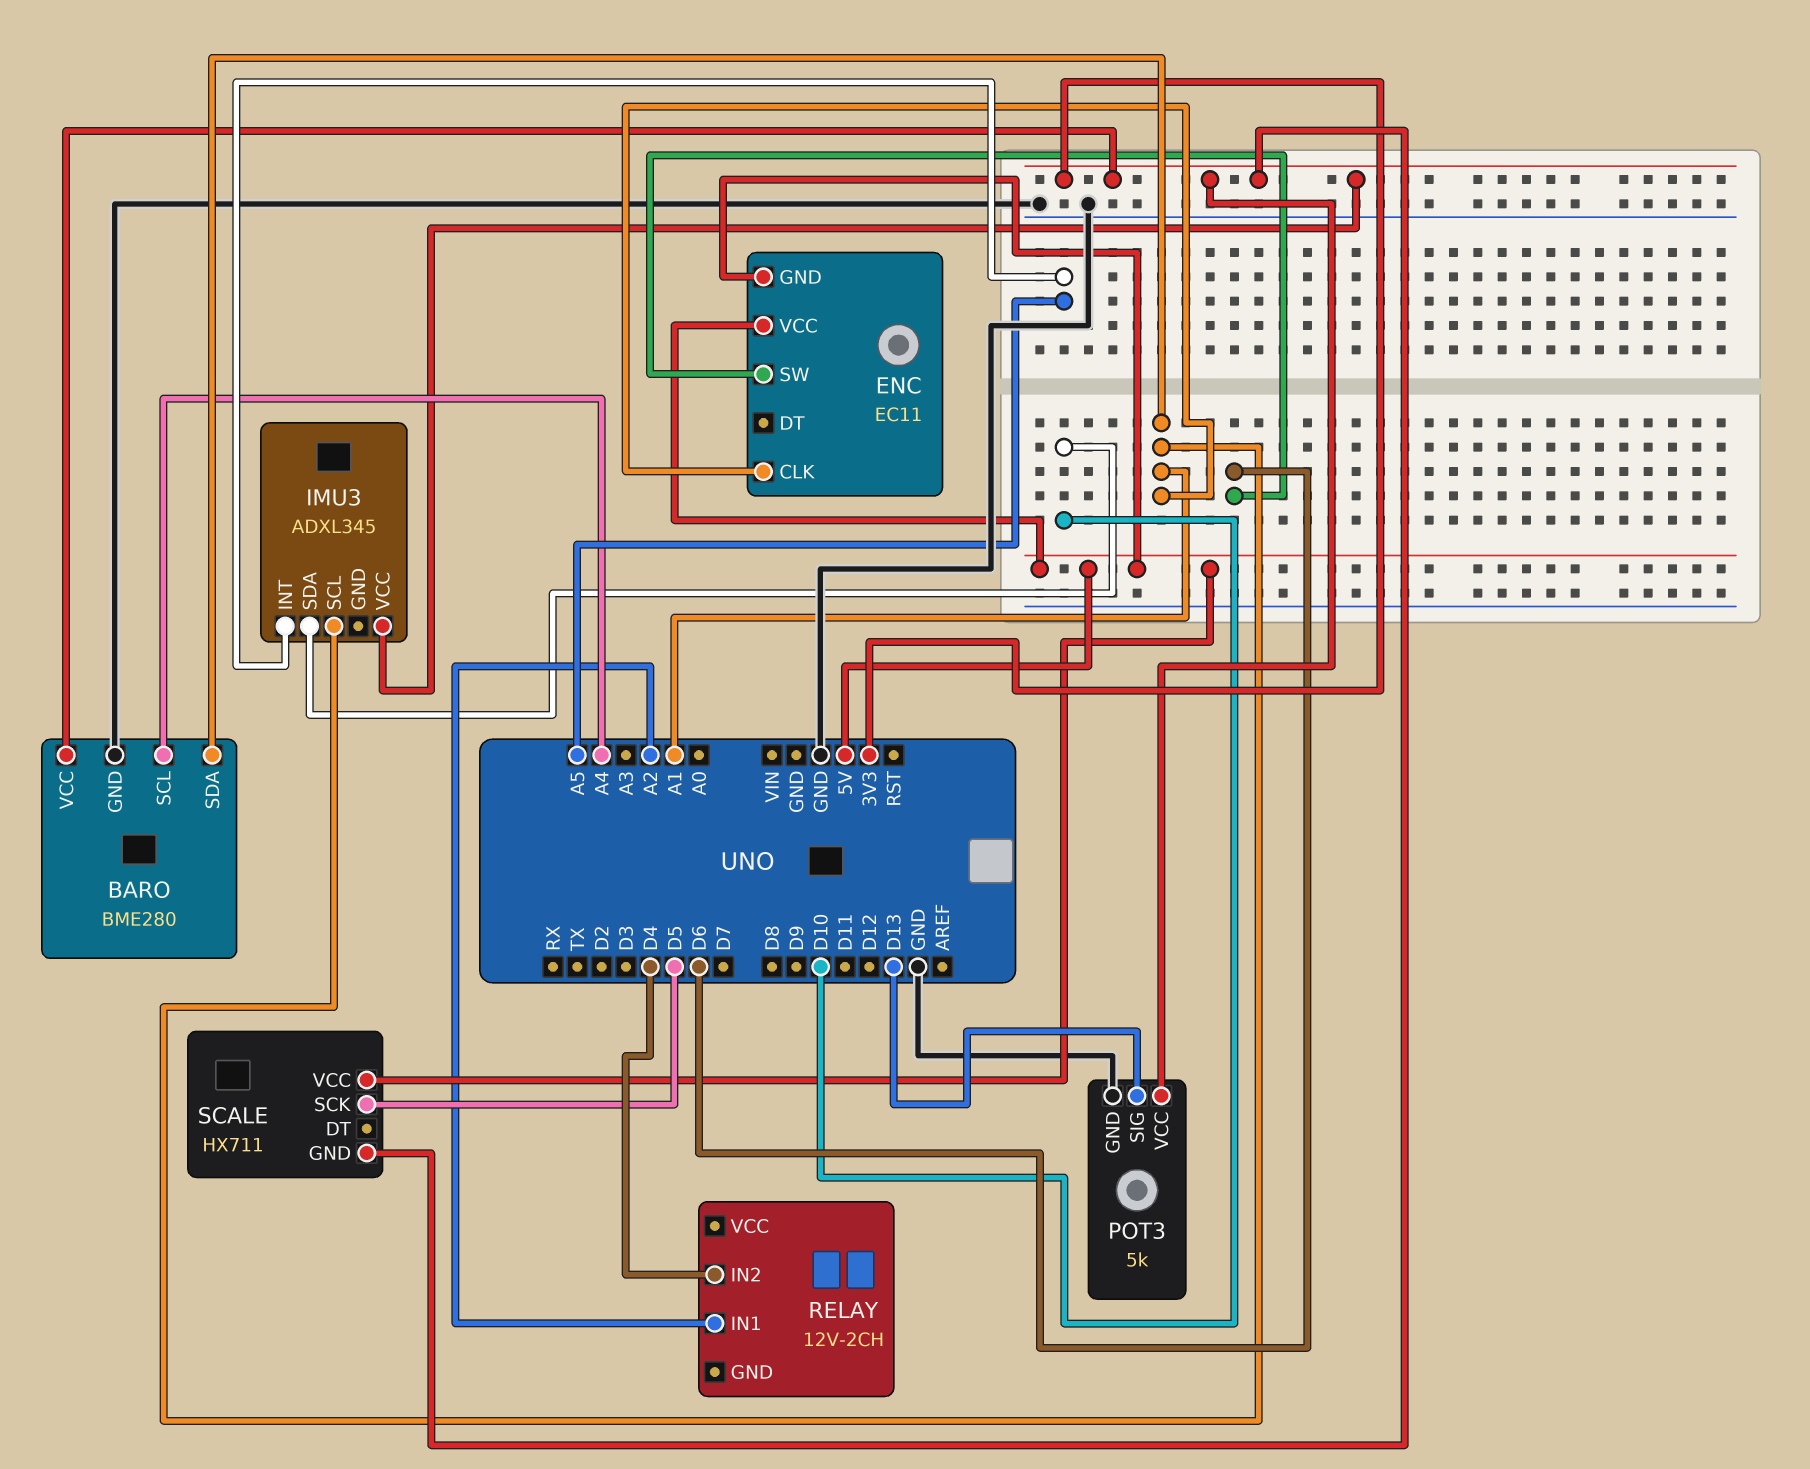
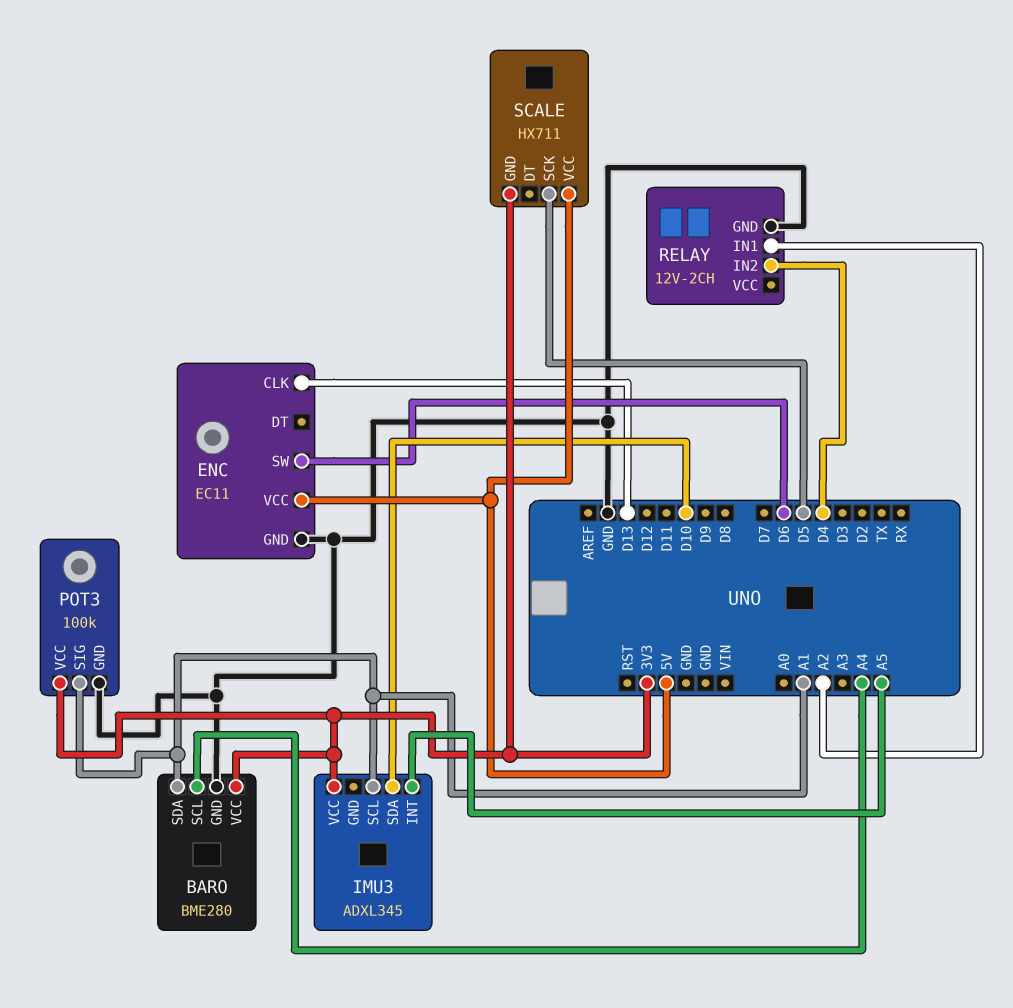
ENC pin CLK: A1 -> D13
ENC pin GND: 5V -> GND
POT3: 5k -> 100k
POT3 pin SIG: D13 -> A1
RELAY pin GND: none -> GND

